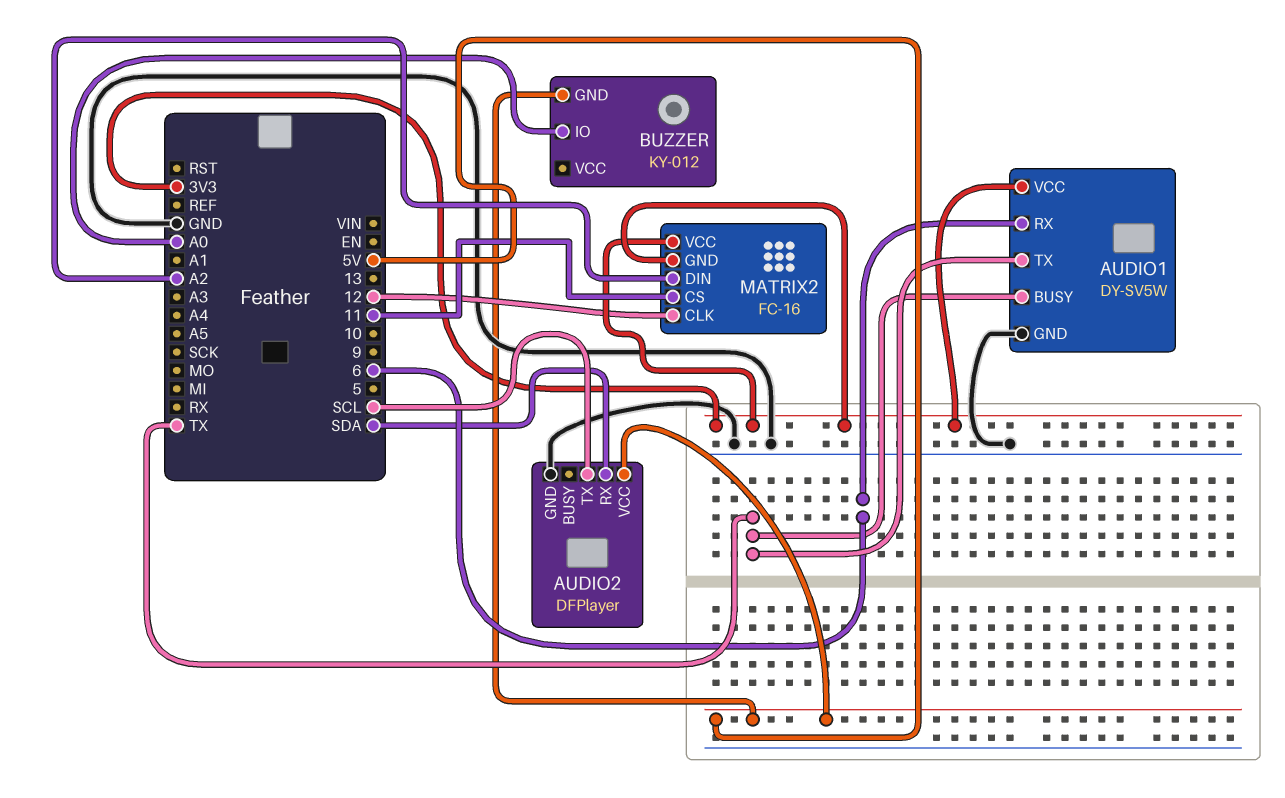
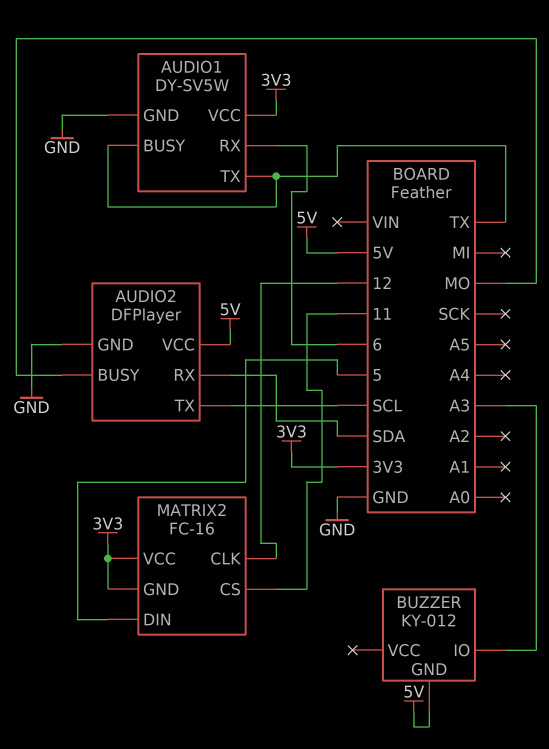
AUDIO2 pin BUSY: none -> MO
BUZZER pin IO: A0 -> A3
MATRIX2 pin DIN: A2 -> 5

